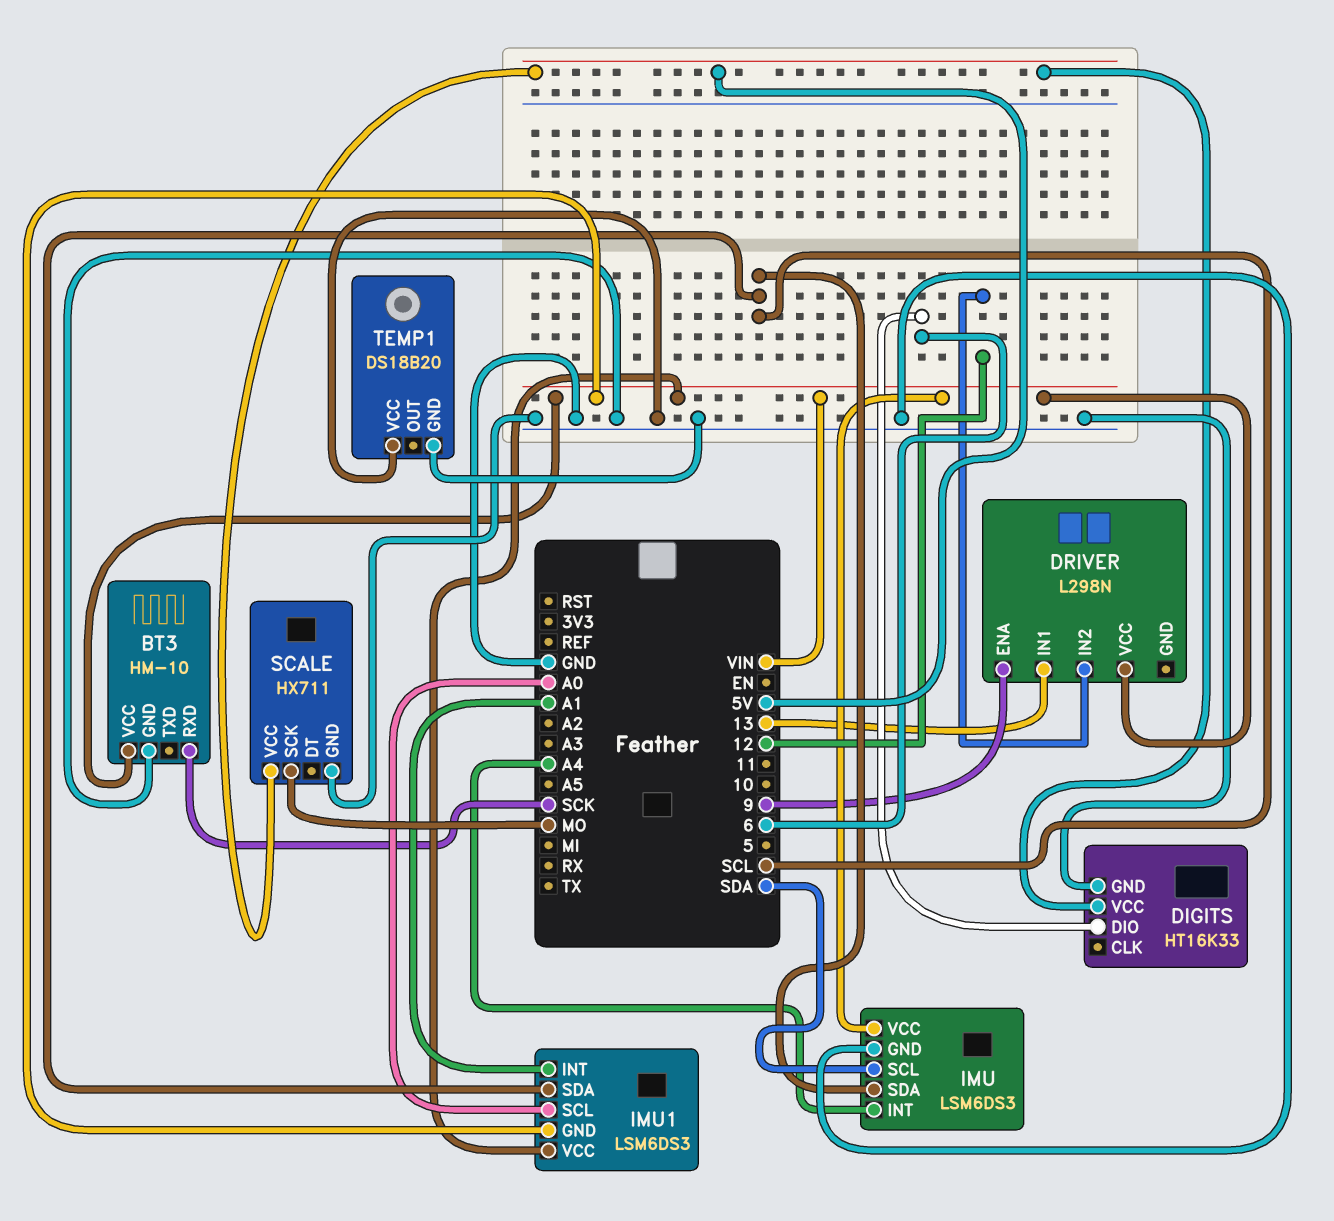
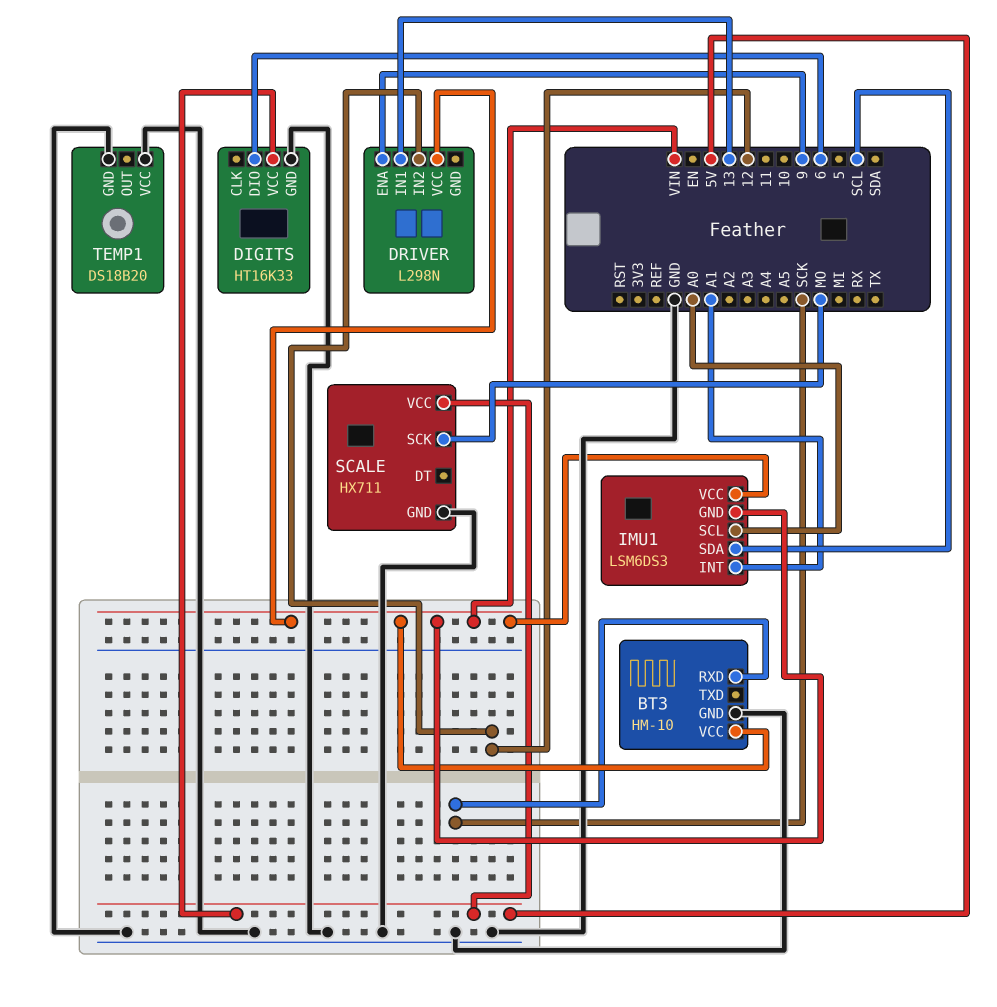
IMU: LSM6DS3 -> none
IMU pin GND: GND -> none
IMU pin INT: A4 -> none
IMU pin SCL: SDA -> none
IMU pin SDA: SCL -> none
IMU pin VCC: VIN -> none

